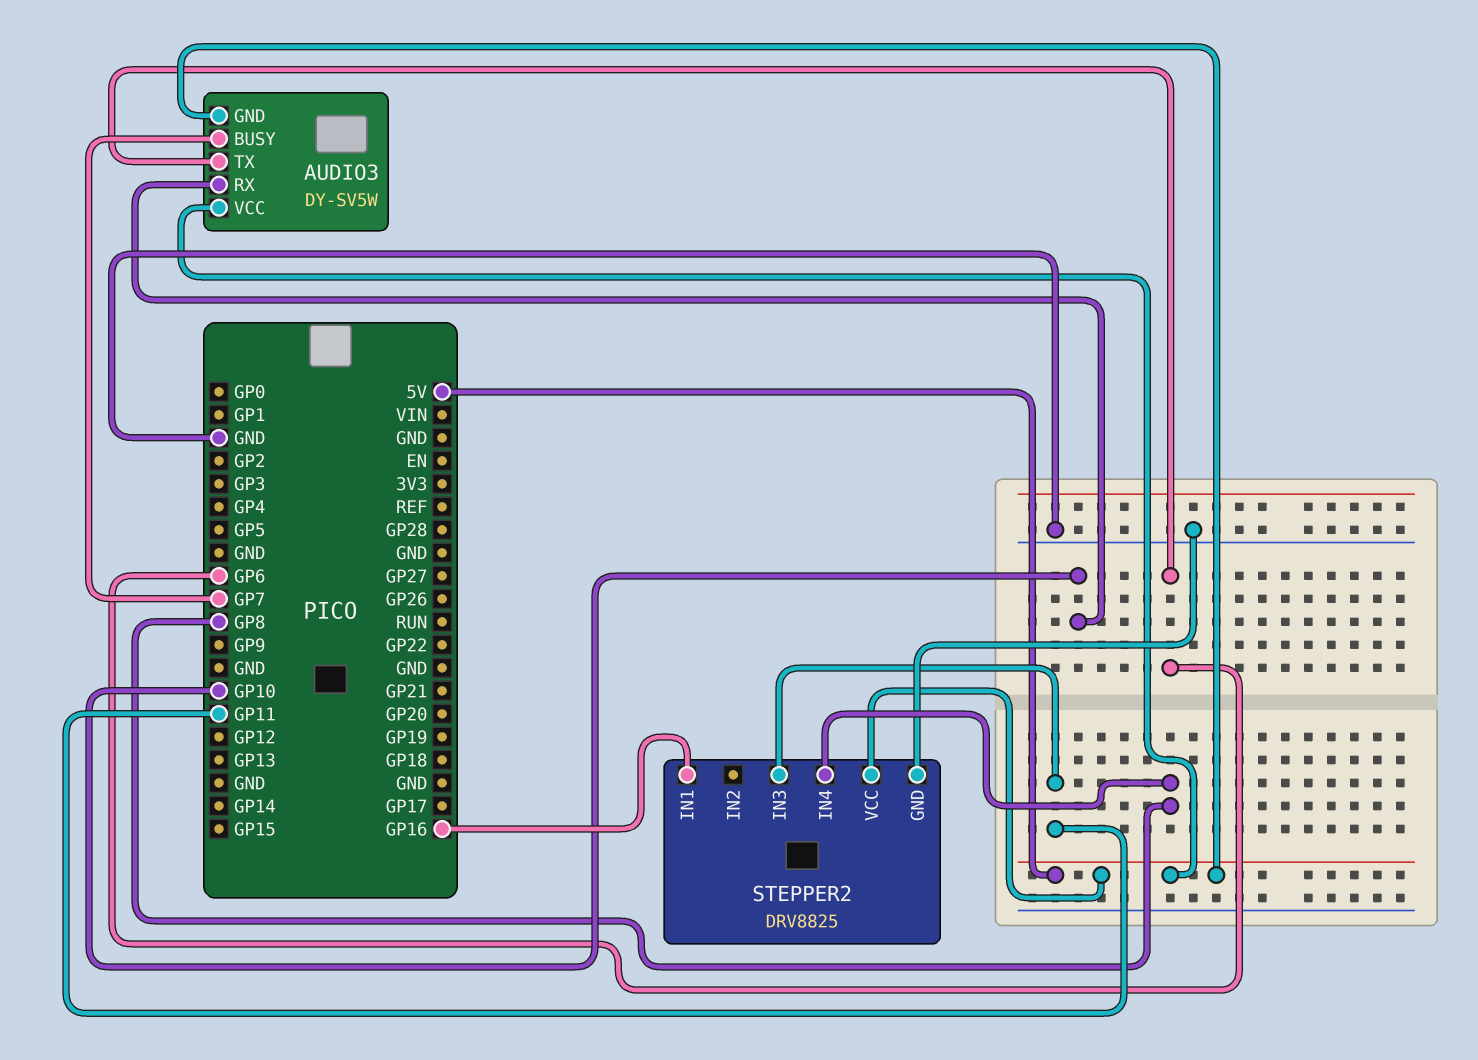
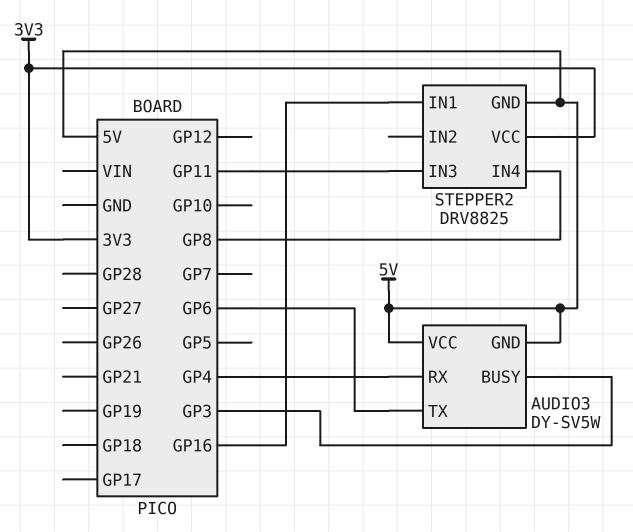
AUDIO3 pin BUSY: GP7 -> GP3
AUDIO3 pin RX: GP10 -> GP4
STEPPER2 pin GND: GND -> 5V
STEPPER2 pin VCC: 5V -> 3V3

